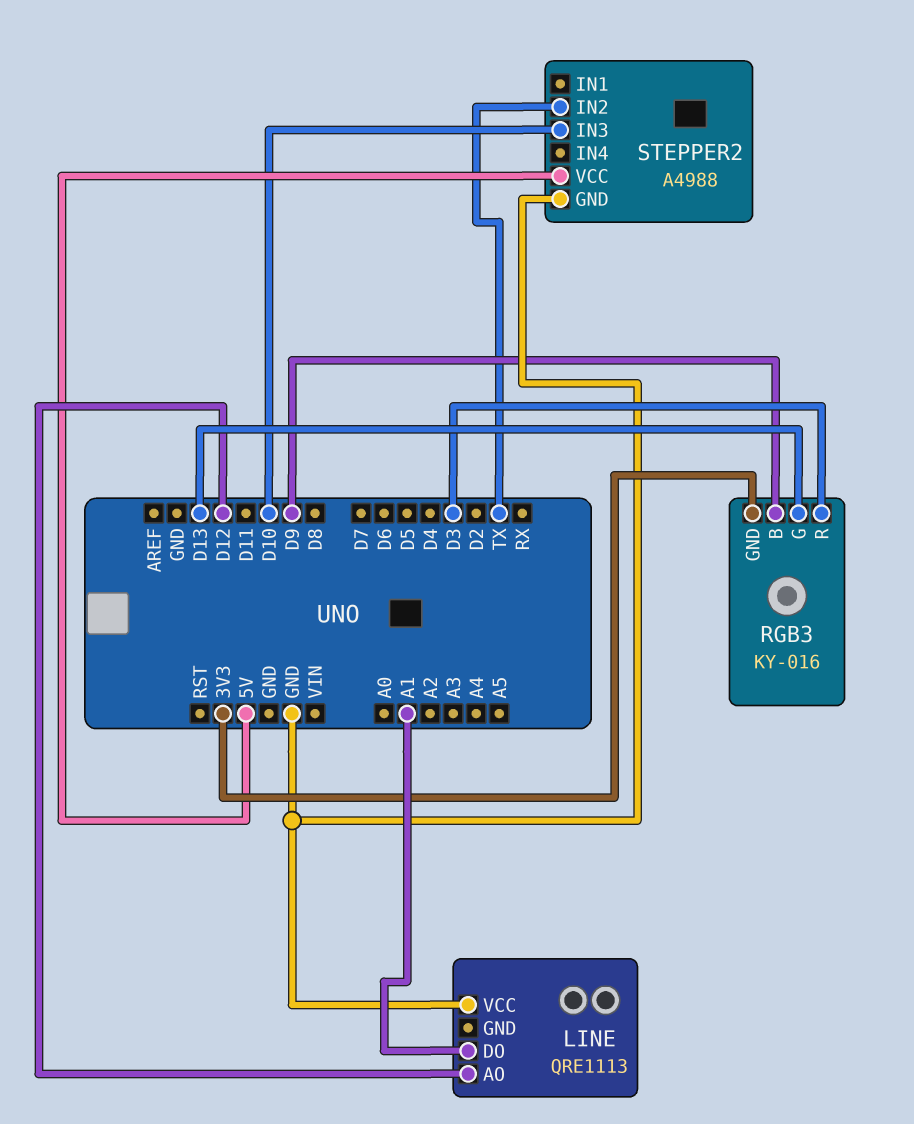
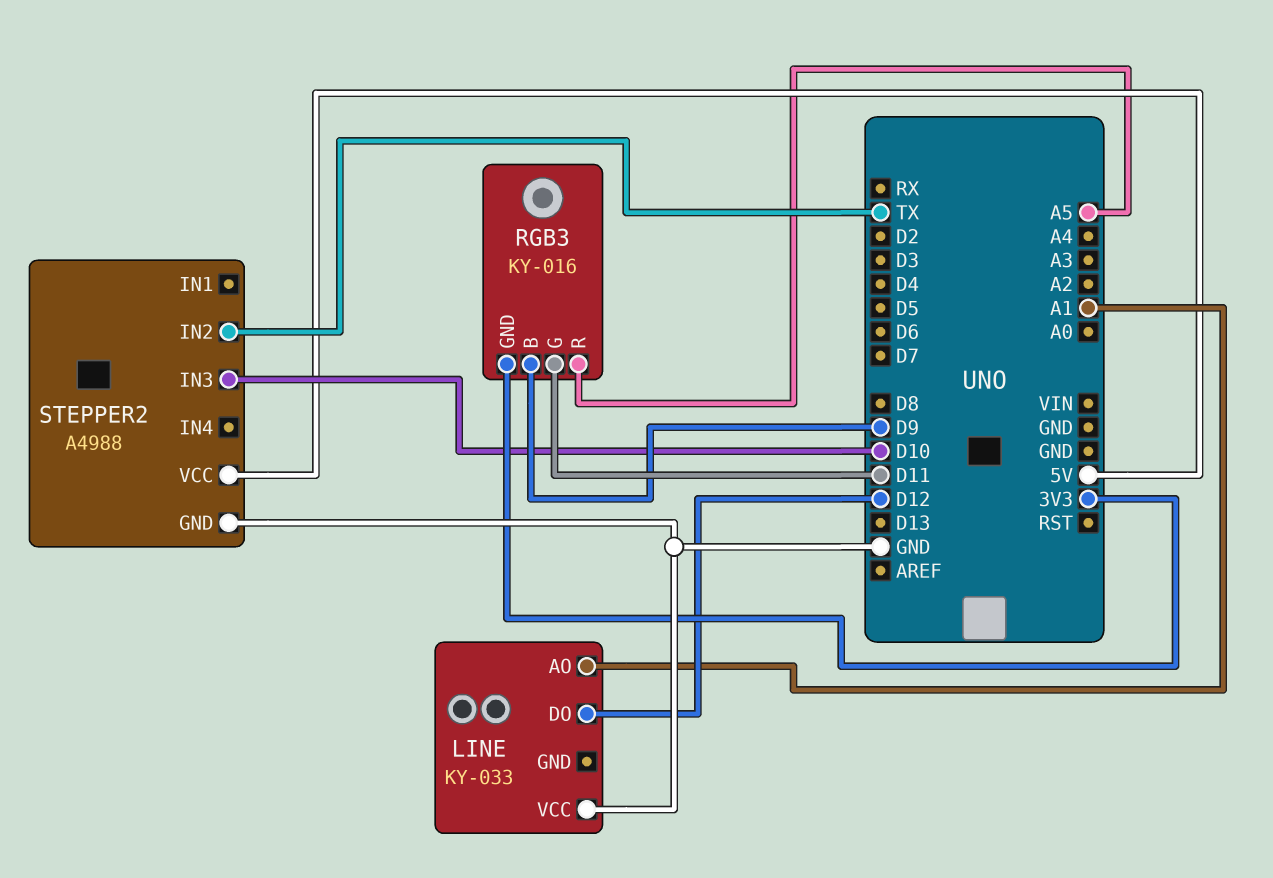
LINE: QRE1113 -> KY-033
LINE pin AO: D12 -> A1
LINE pin DO: A1 -> D12
RGB3 pin G: D13 -> D11
RGB3 pin R: D3 -> A5

